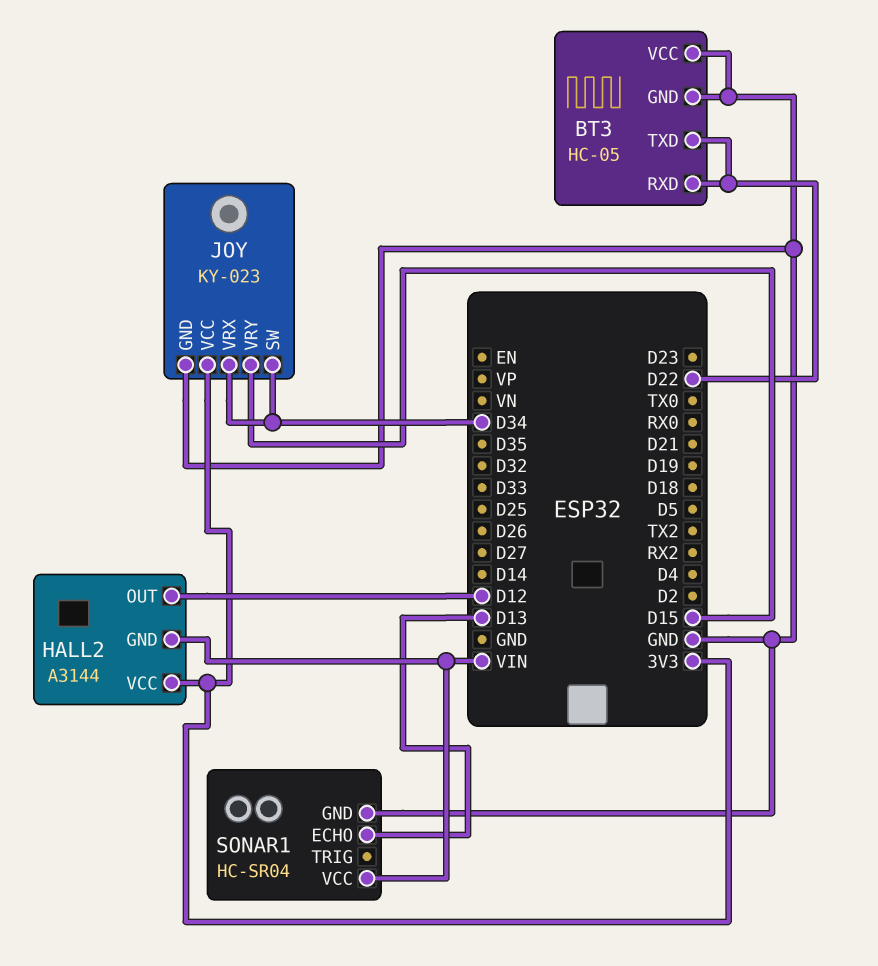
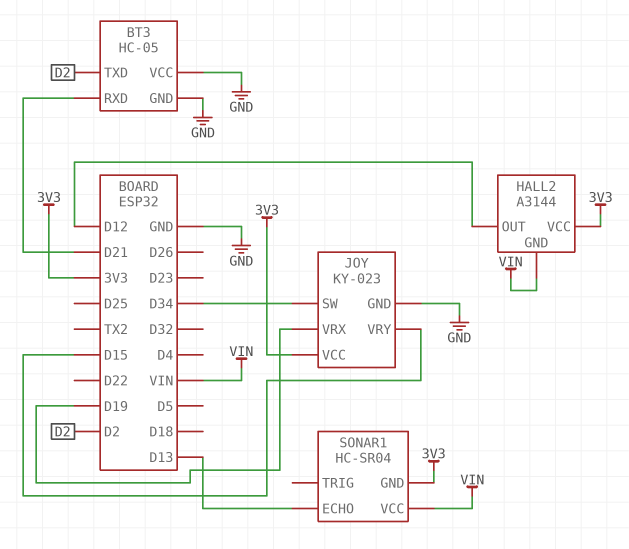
BT3 pin RXD: D22 -> D21
BT3 pin TXD: D22 -> D2
JOY pin VRX: D34 -> D19
SONAR1 pin GND: GND -> 3V3

